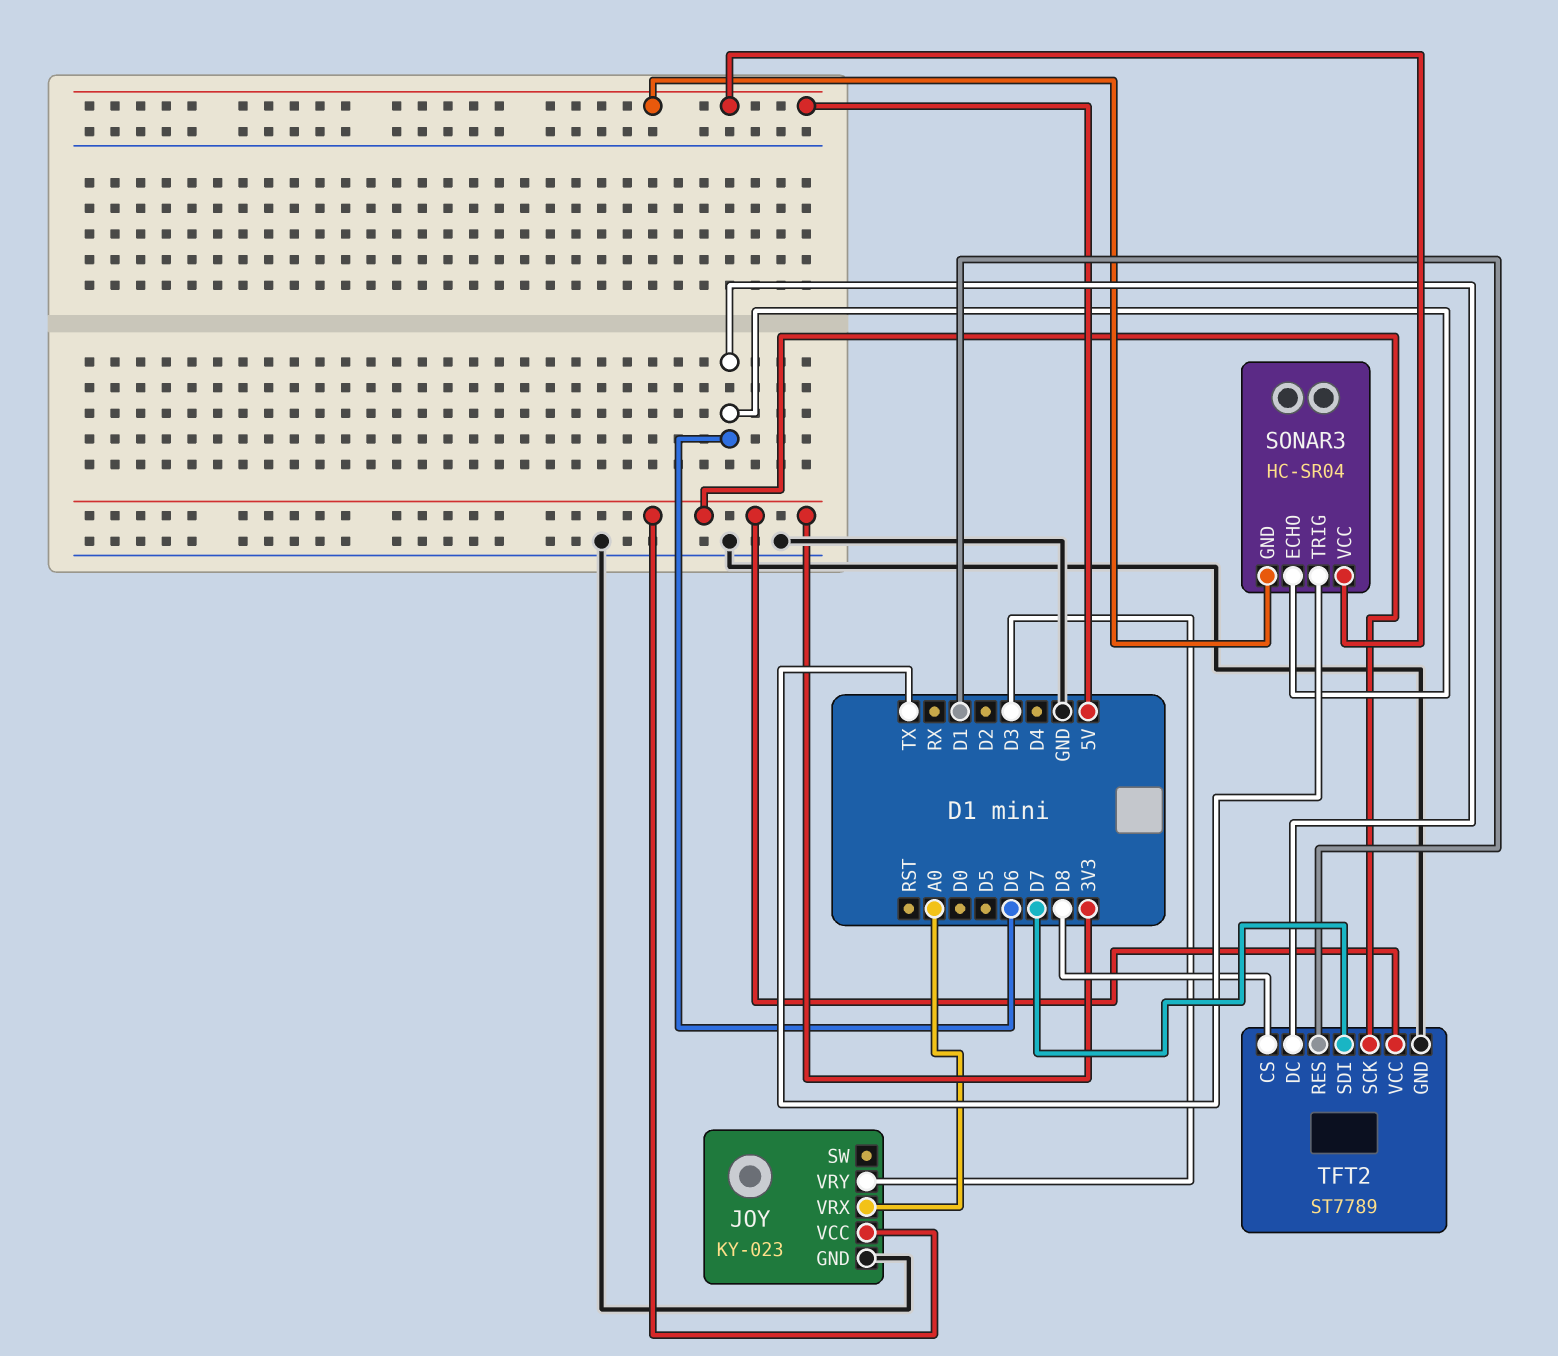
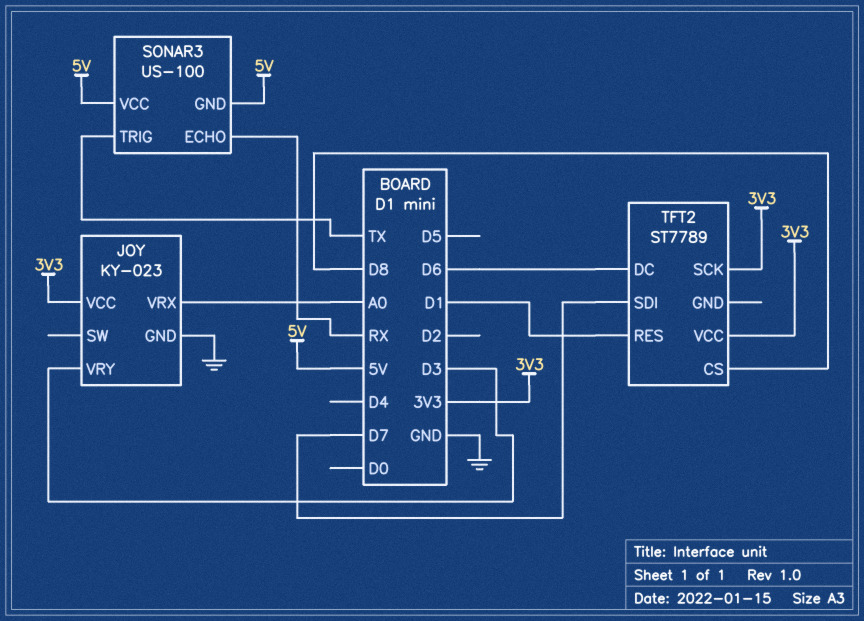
SONAR3: HC-SR04 -> US-100
SONAR3 pin ECHO: D6 -> RX
TFT2 pin GND: GND -> none

